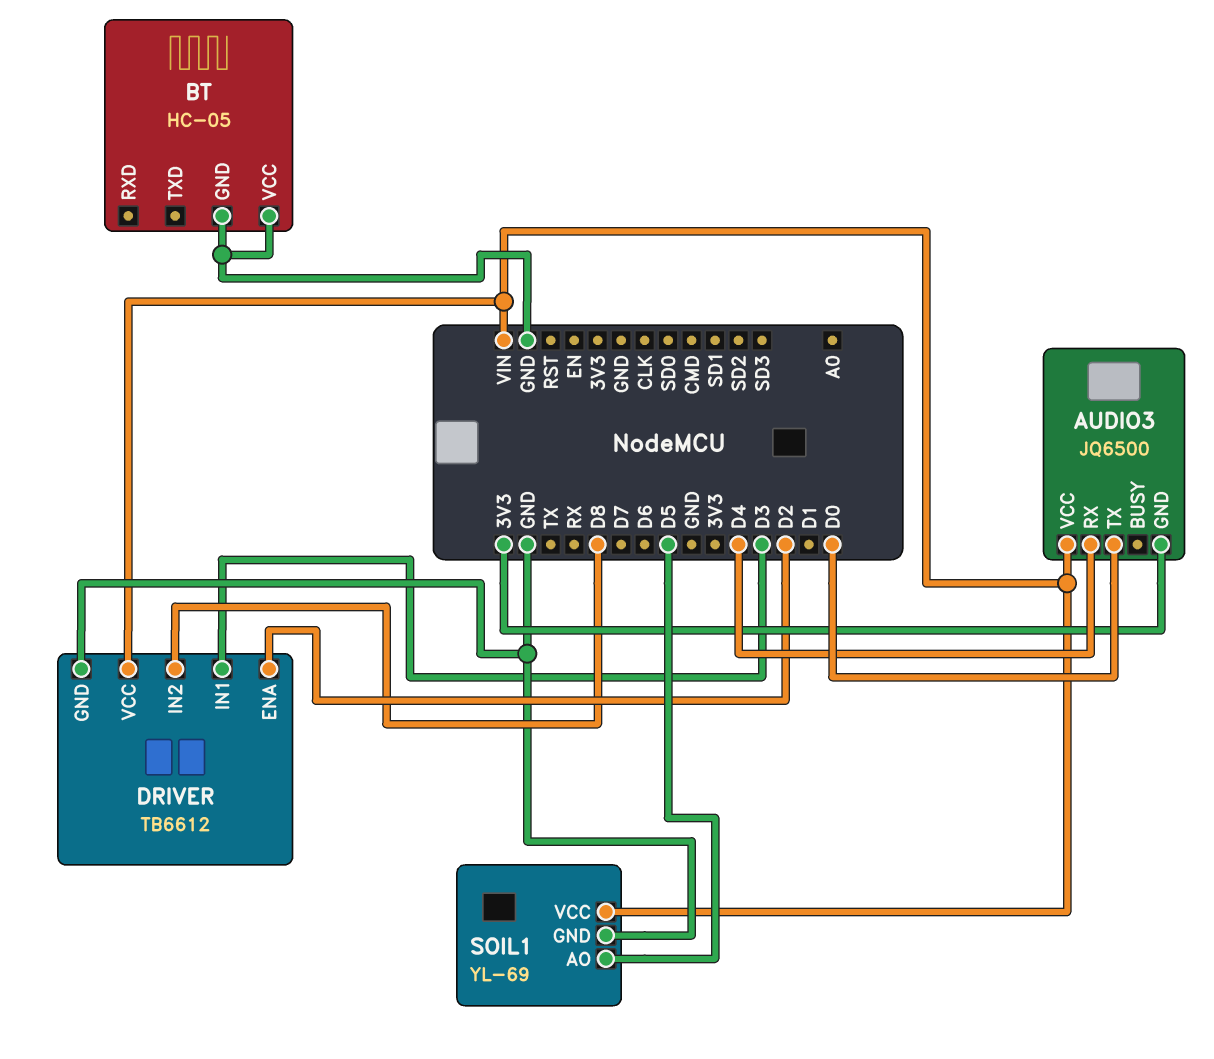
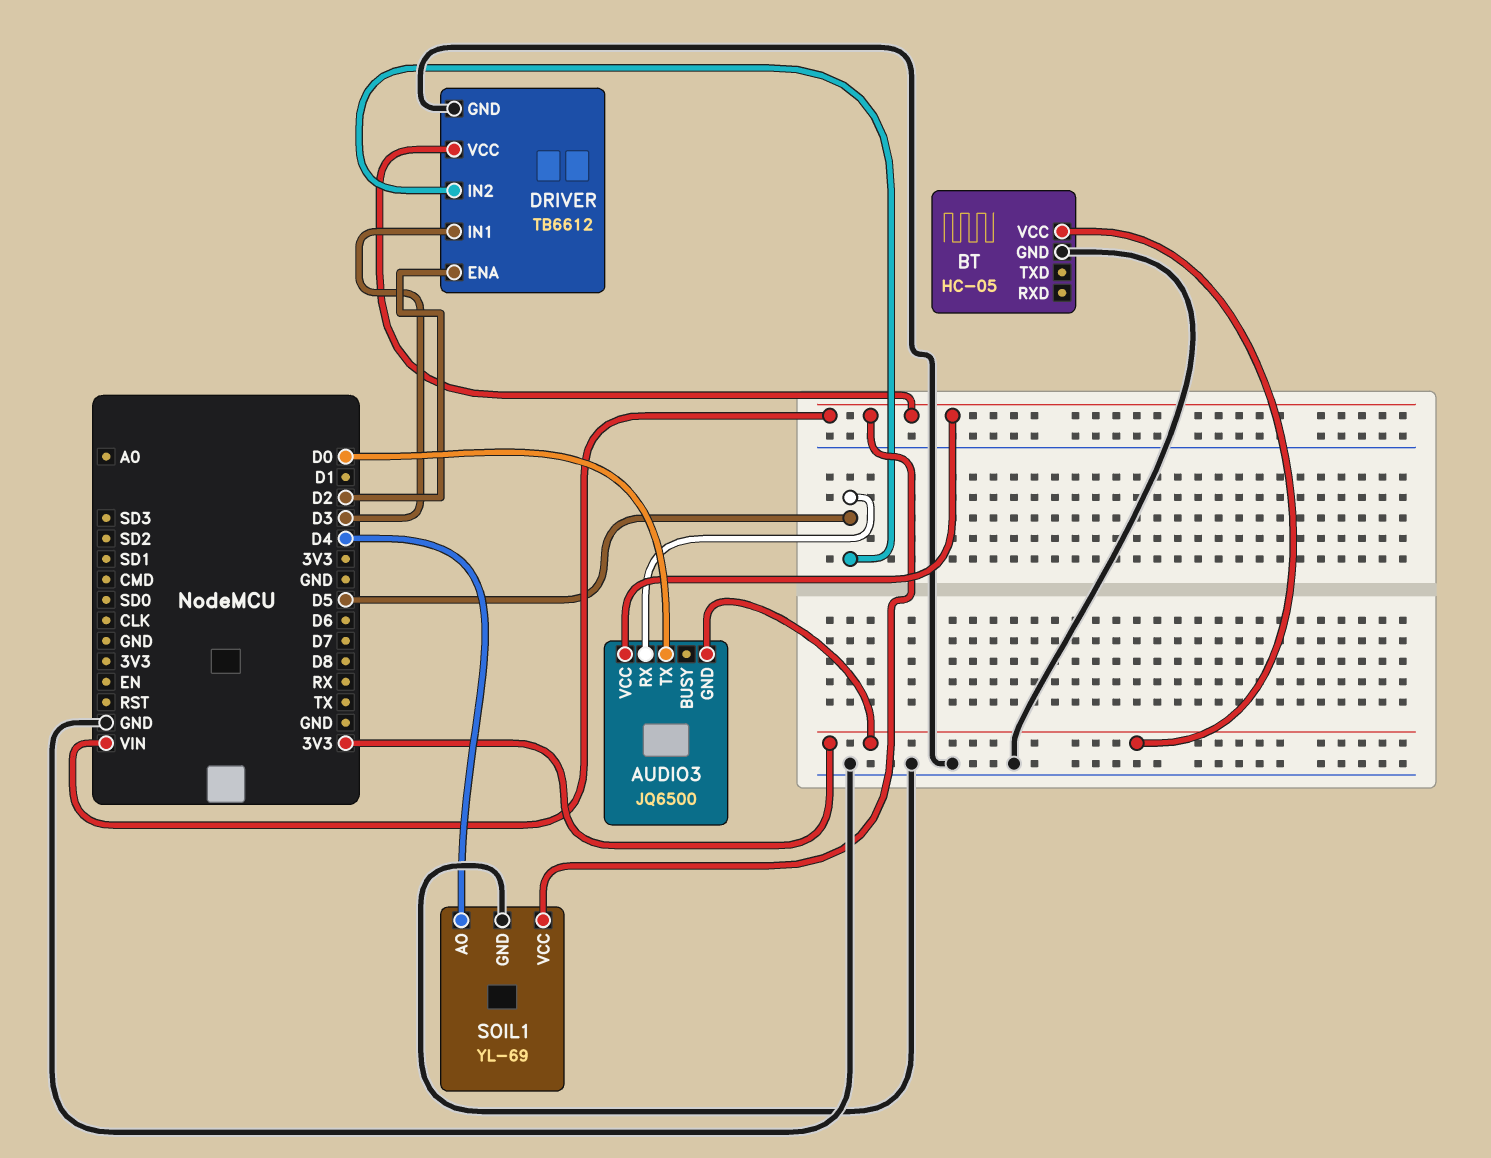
AUDIO3 pin RX: D4 -> D5
BT pin VCC: GND -> 3V3
DRIVER pin IN2: D8 -> D5
SOIL1 pin AO: D5 -> D4

